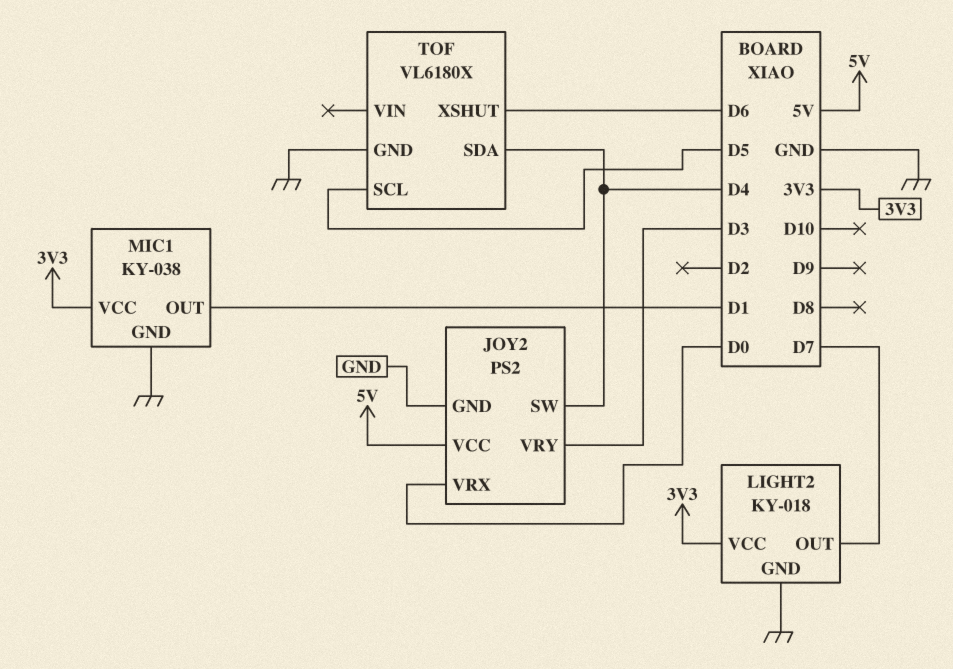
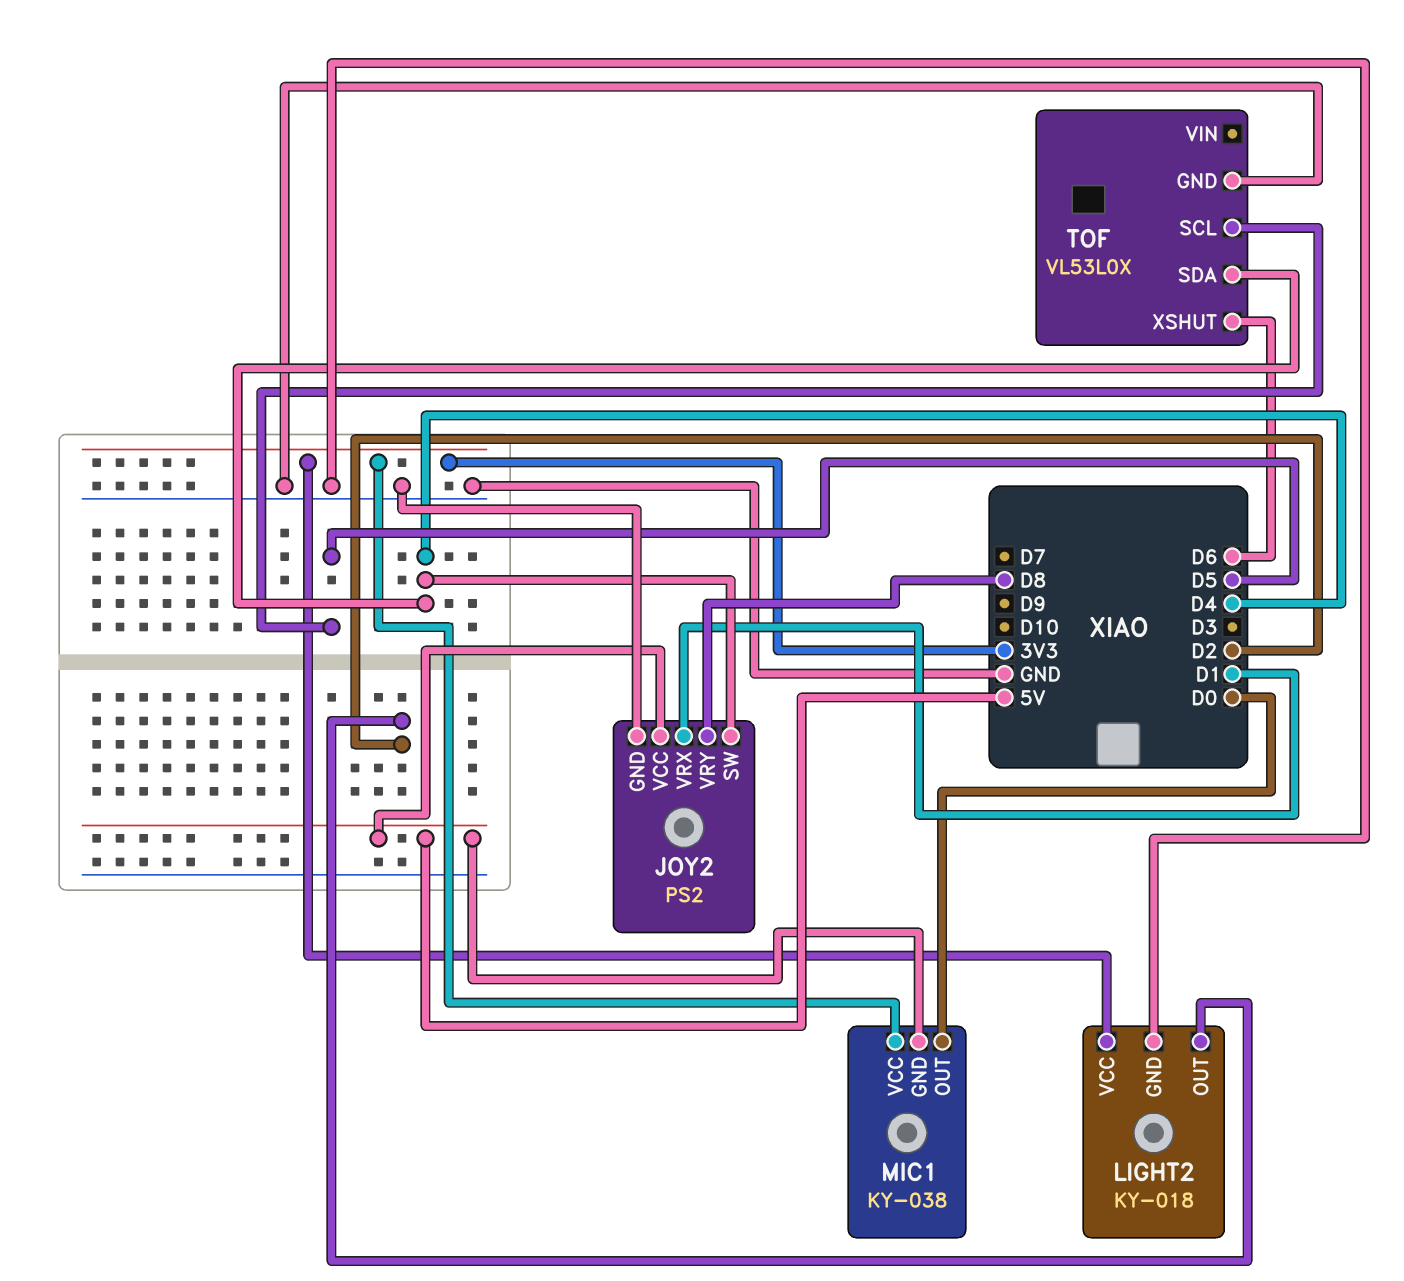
JOY2 pin VRX: D0 -> D1
JOY2 pin VRY: D3 -> D8
LIGHT2 pin OUT: D7 -> D2
MIC1 pin GND: GND -> 5V
MIC1 pin OUT: D1 -> D0
TOF: VL6180X -> VL53L0X

